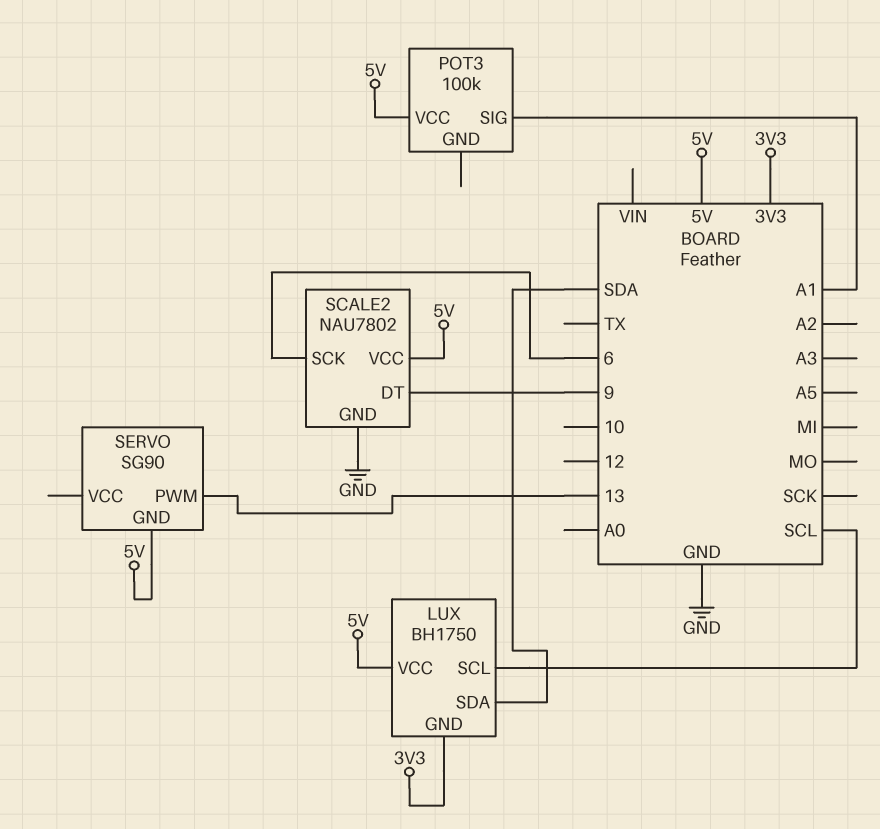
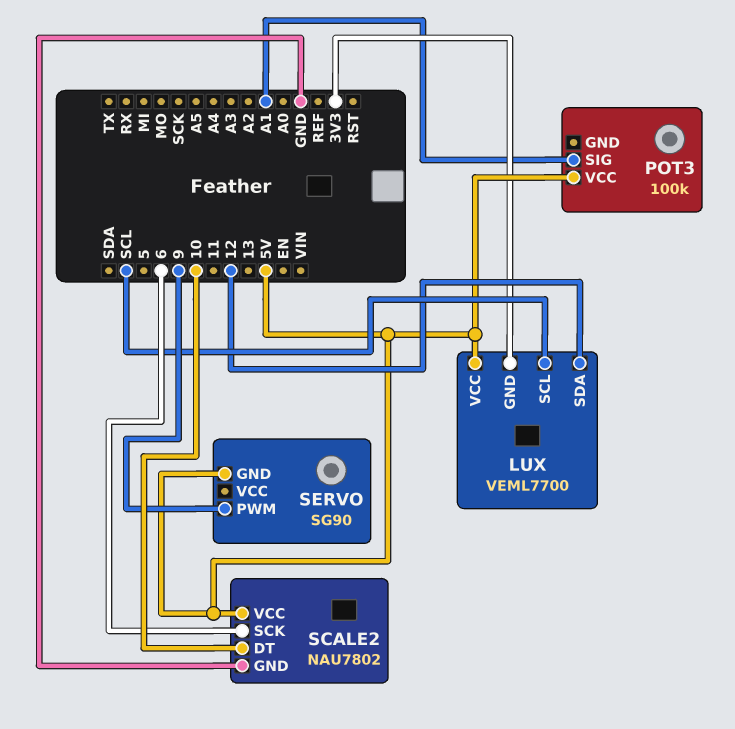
LUX: BH1750 -> VEML7700
LUX pin SDA: SDA -> 12
SCALE2 pin DT: 9 -> 10
SERVO pin PWM: 13 -> 9

